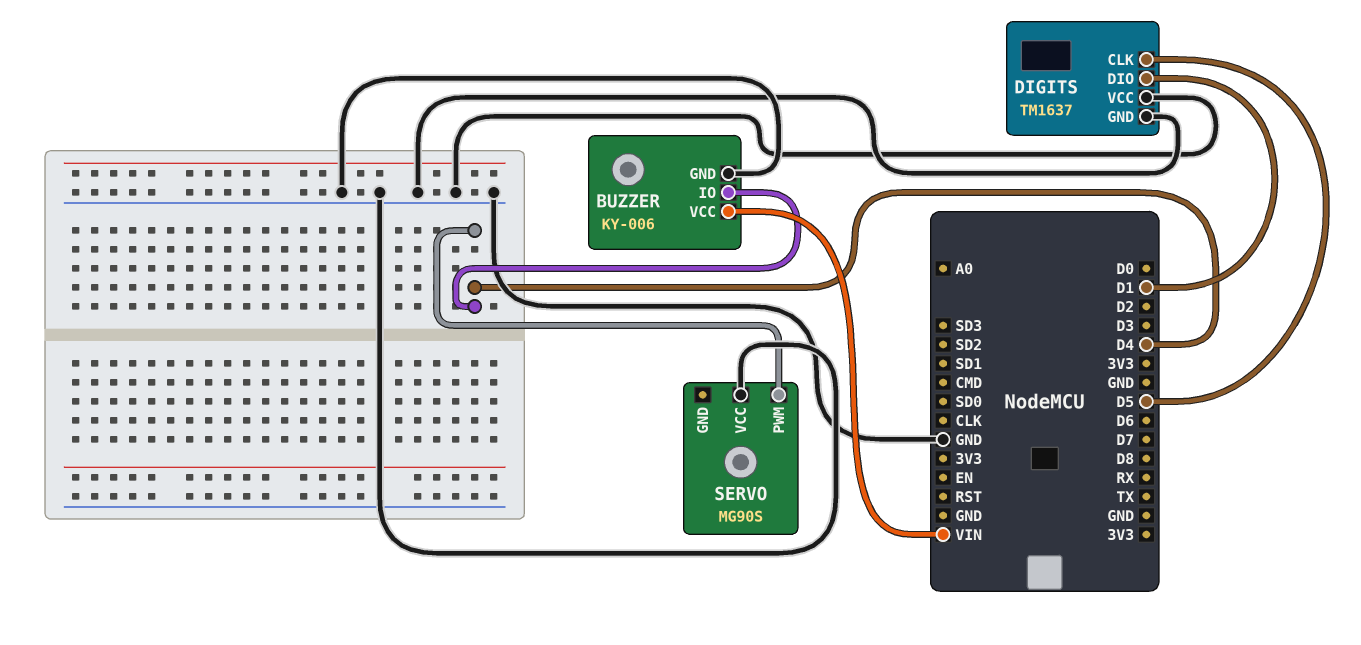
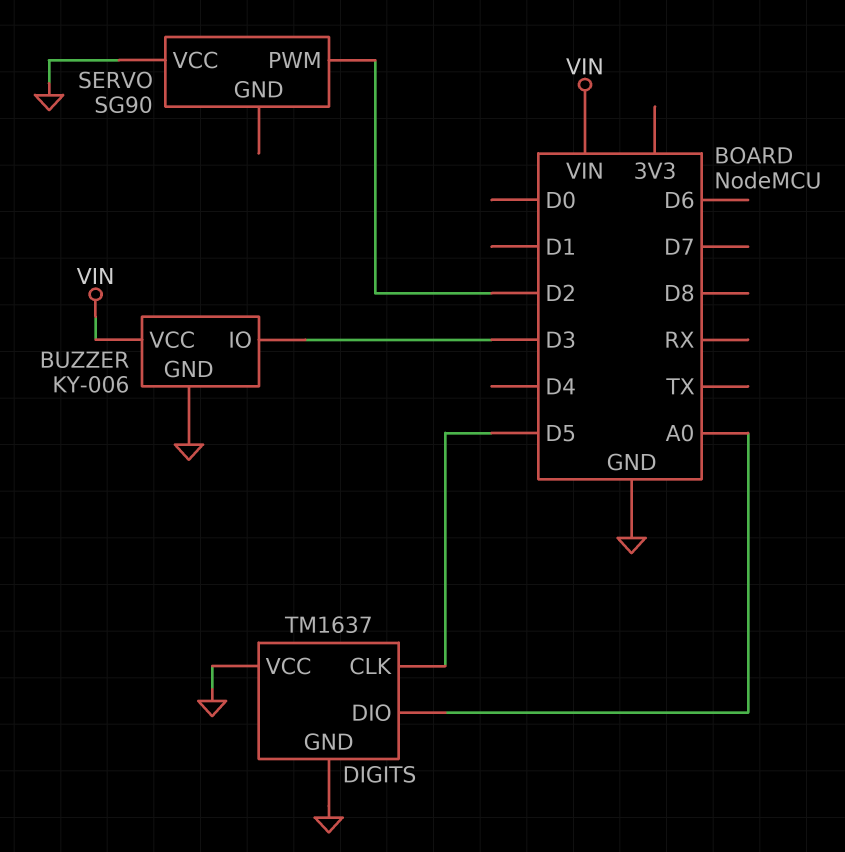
BUZZER pin IO: D4 -> D3
DIGITS pin DIO: D1 -> A0
SERVO: MG90S -> SG90
SERVO pin PWM: D4 -> D2

